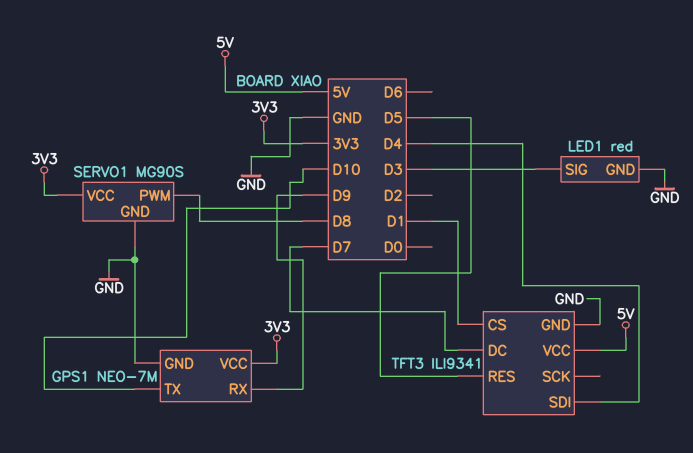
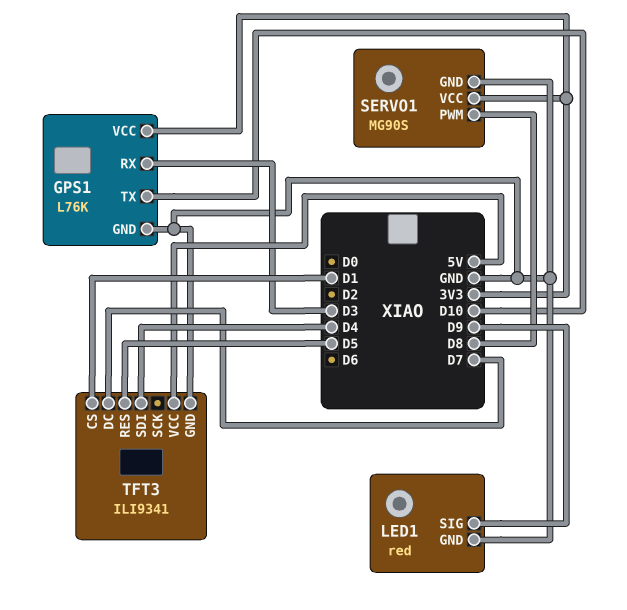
GPS1: NEO-7M -> L76K
GPS1 pin RX: D9 -> D3
LED1 pin SIG: D3 -> D9

